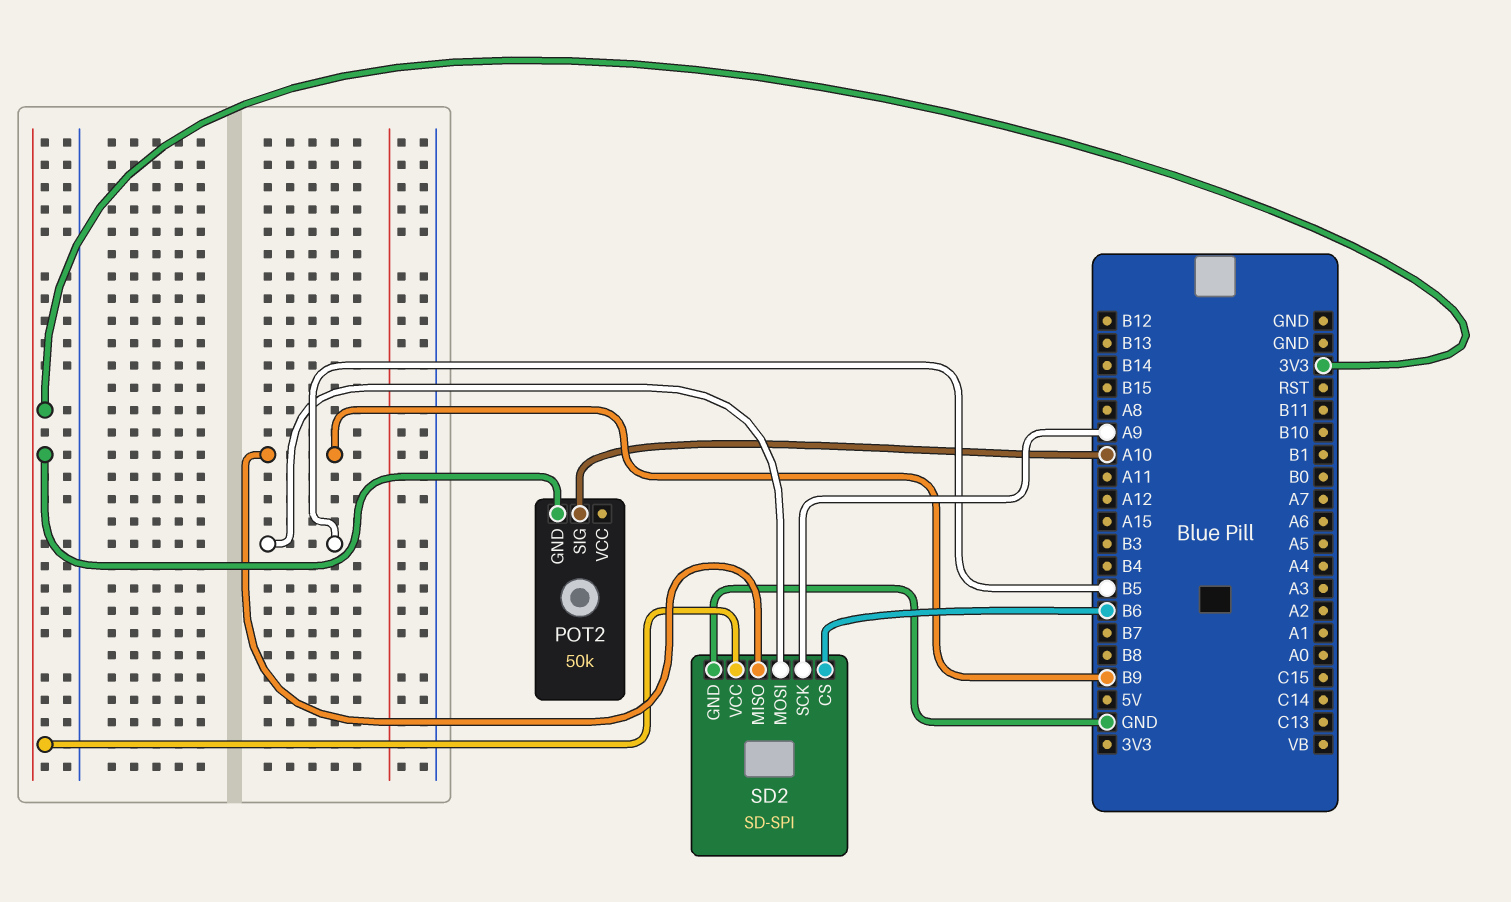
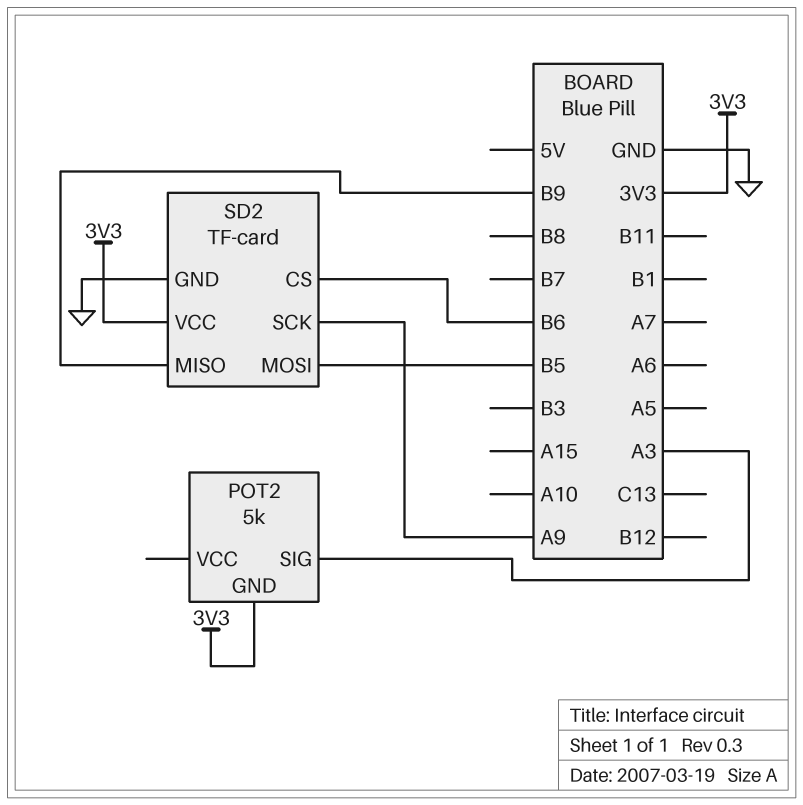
POT2: 50k -> 5k
POT2 pin SIG: A10 -> A3
SD2: SD-SPI -> TF-card

